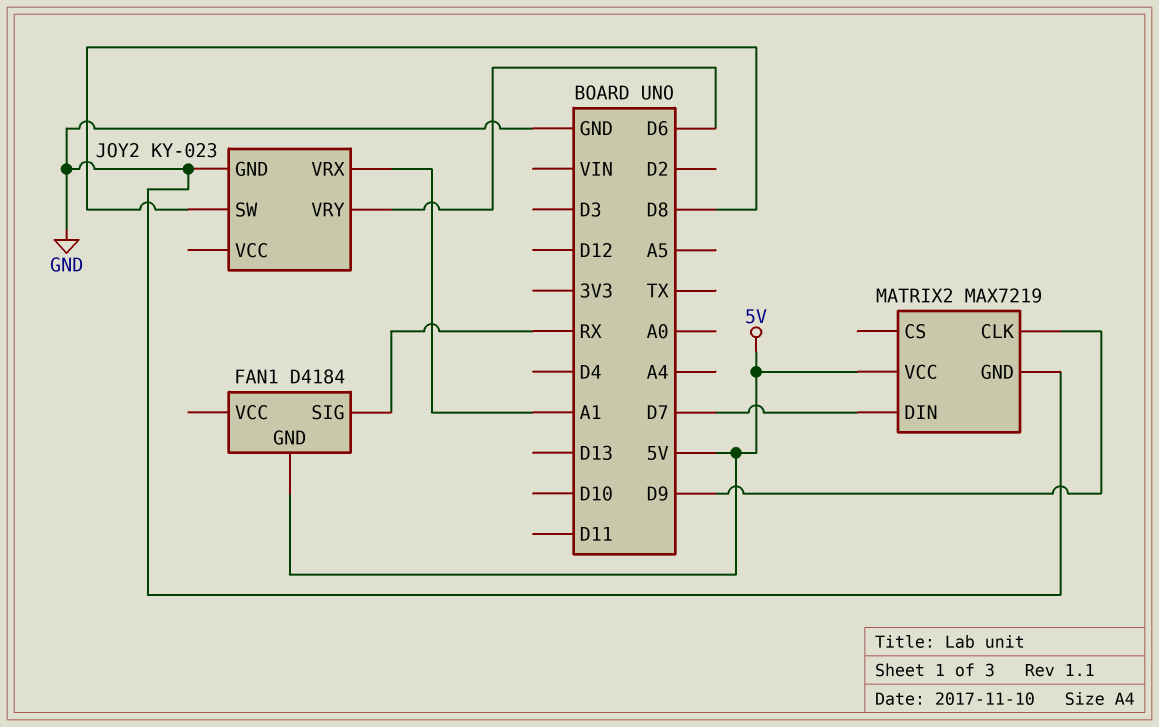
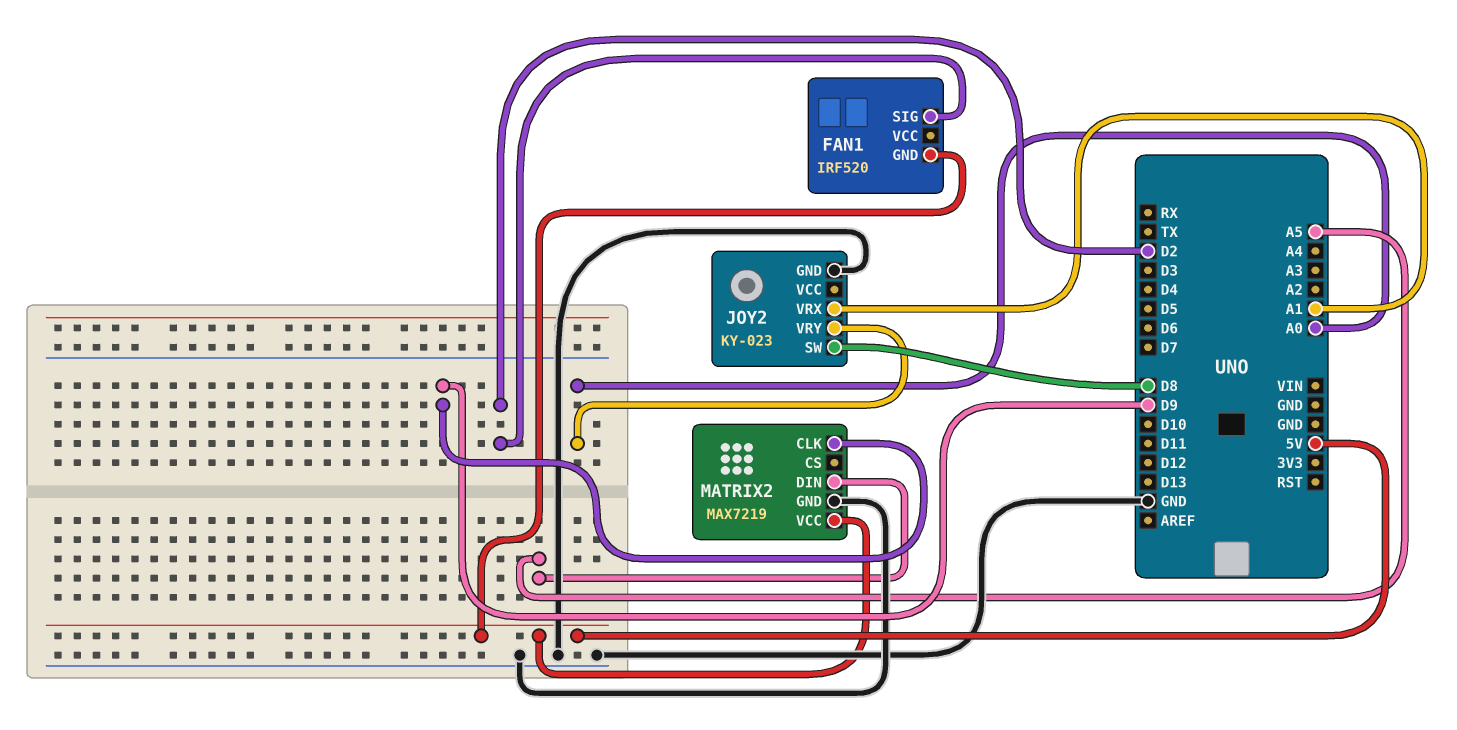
FAN1: D4184 -> IRF520
FAN1 pin SIG: RX -> D2
JOY2 pin VRY: D6 -> A0
MATRIX2 pin DIN: D7 -> A5

